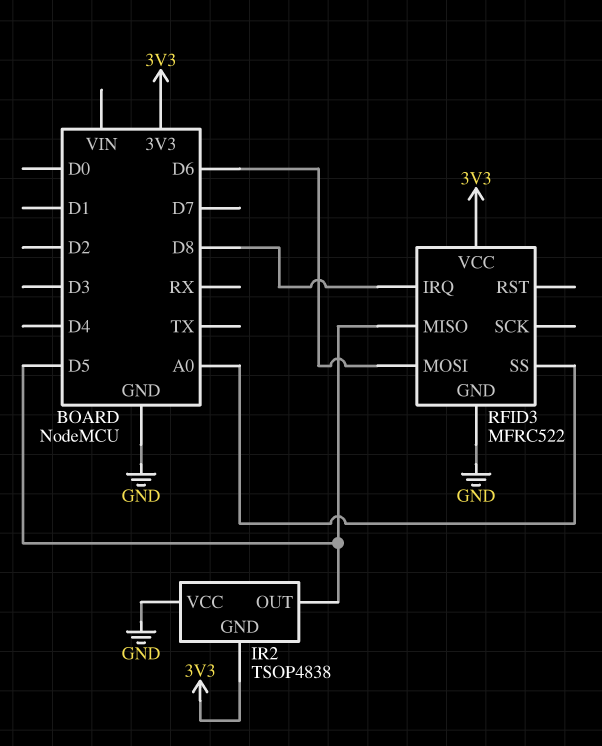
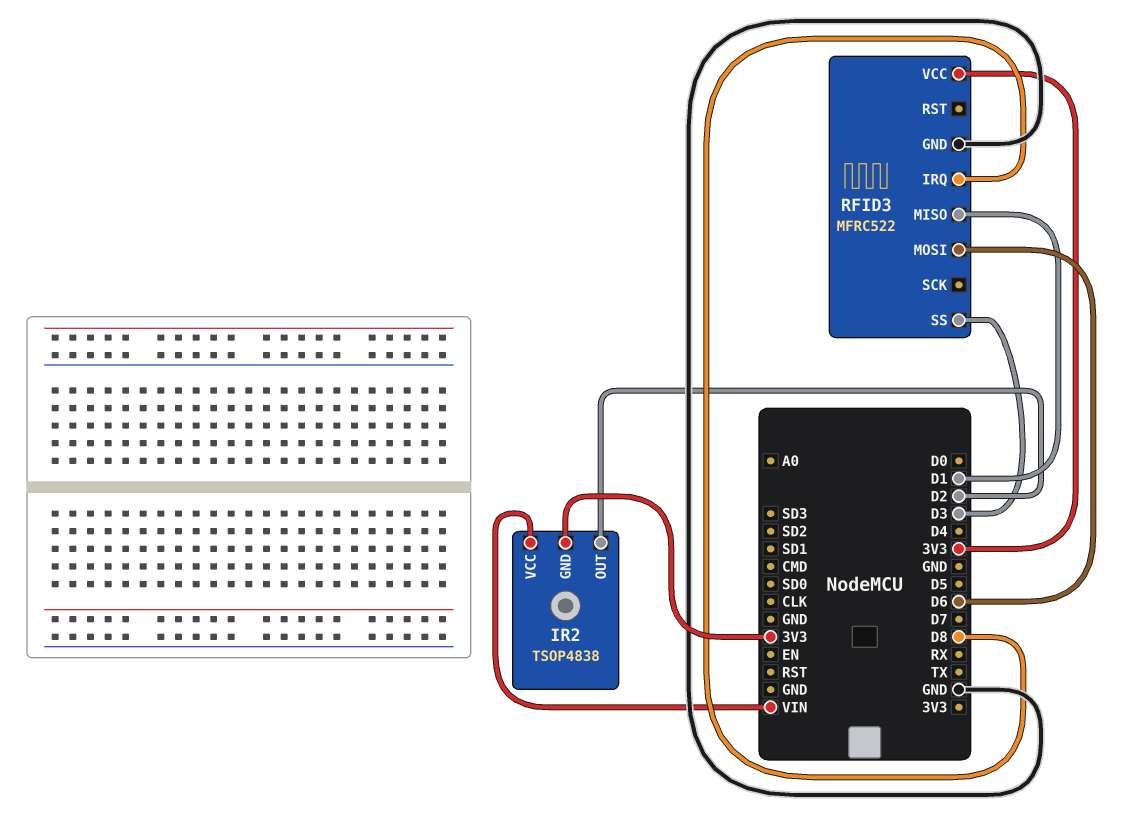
IR2 pin OUT: D5 -> D2
IR2 pin VCC: GND -> VIN
RFID3 pin MISO: D5 -> D1
RFID3 pin SS: A0 -> D3

